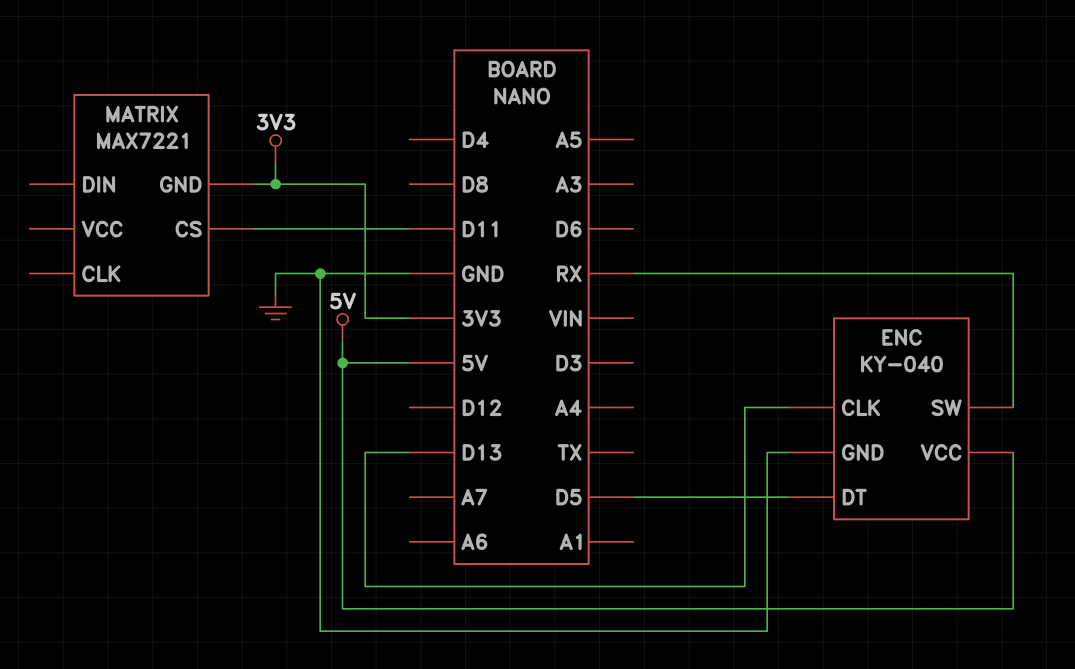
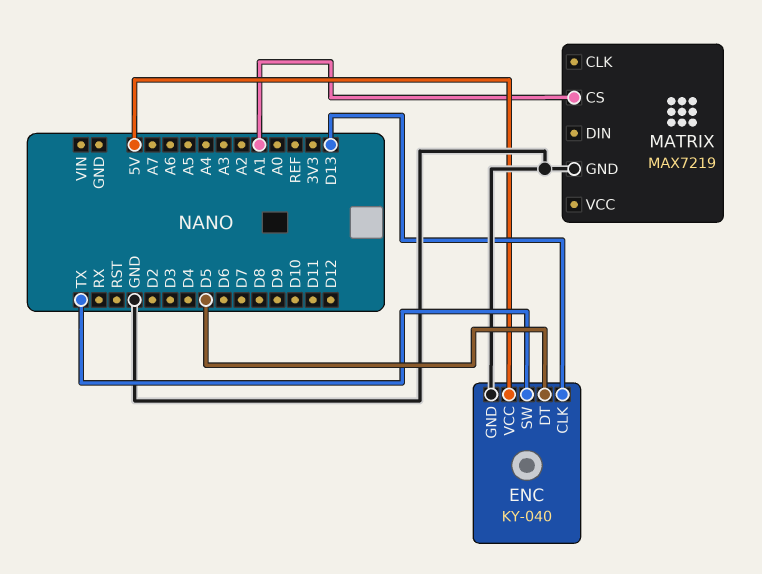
ENC pin SW: RX -> TX
MATRIX: MAX7221 -> MAX7219
MATRIX pin CS: D11 -> A1
MATRIX pin GND: 3V3 -> GND

